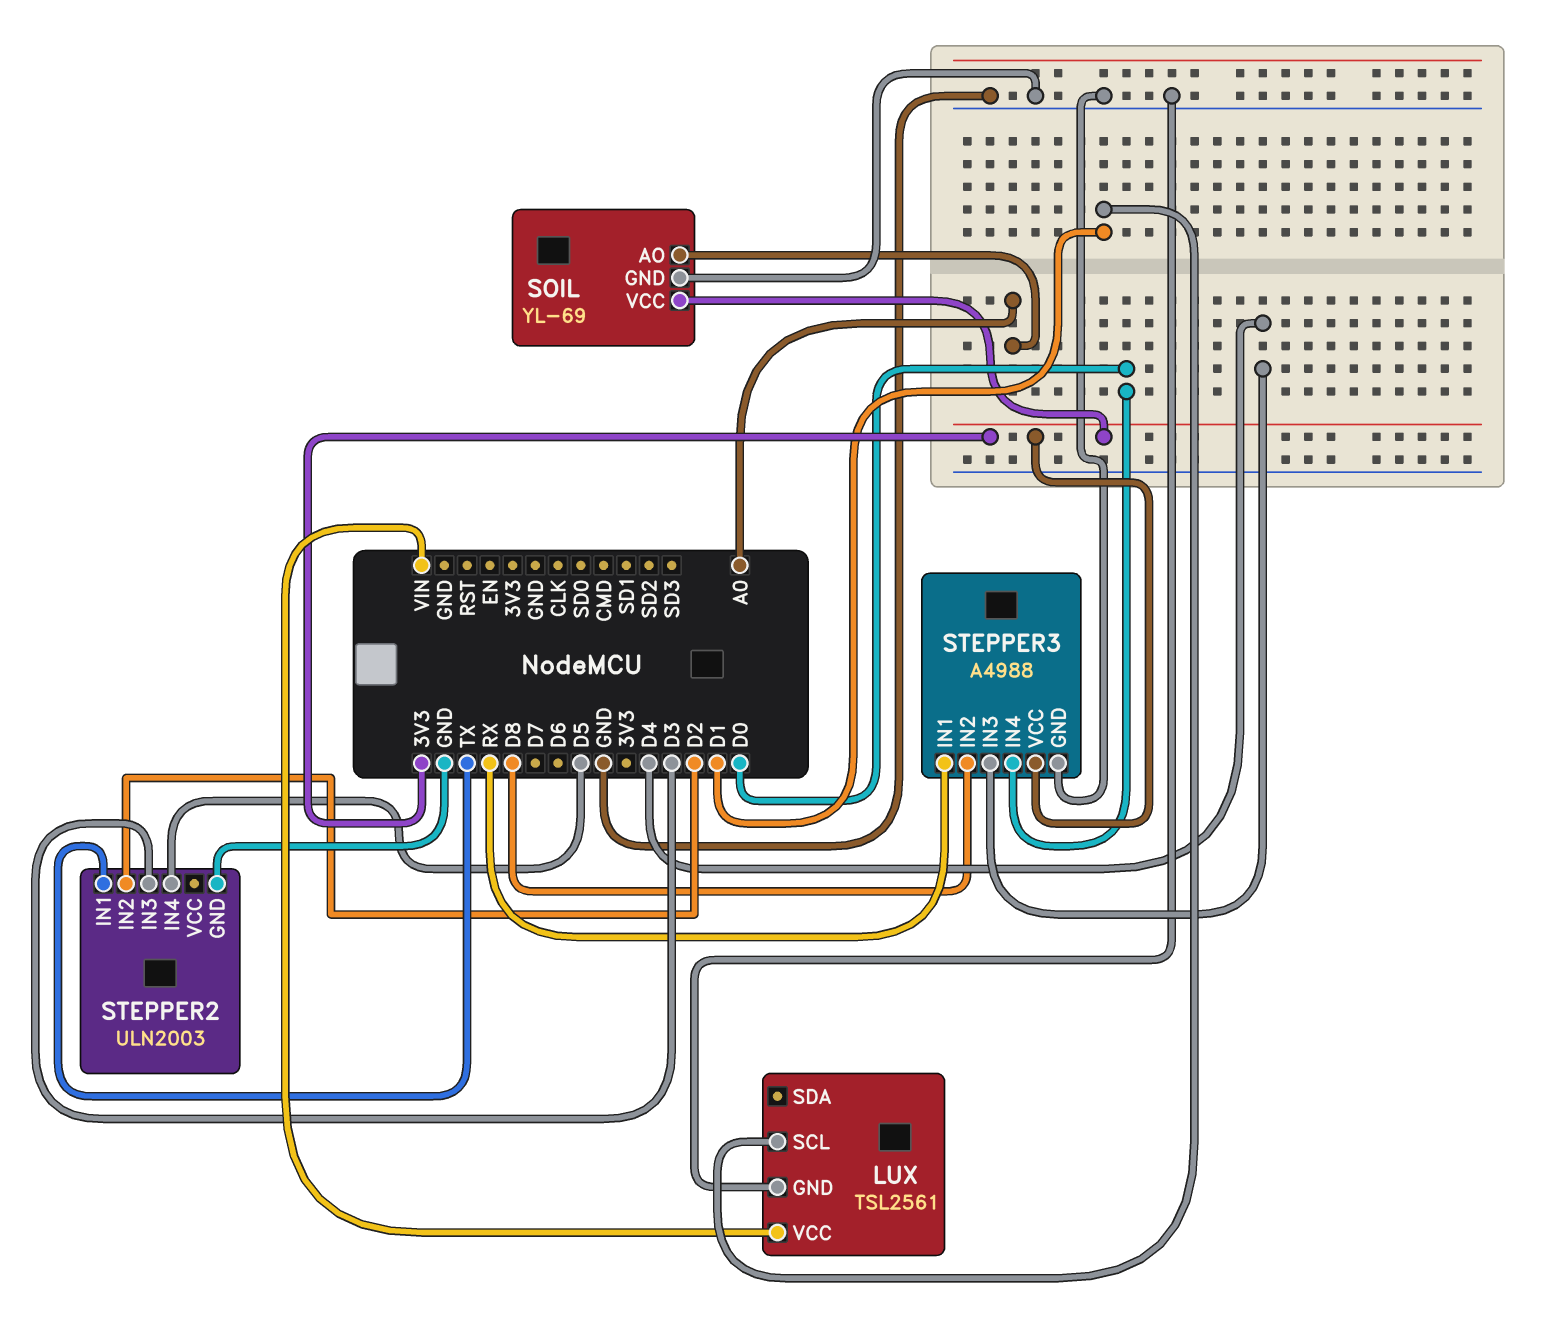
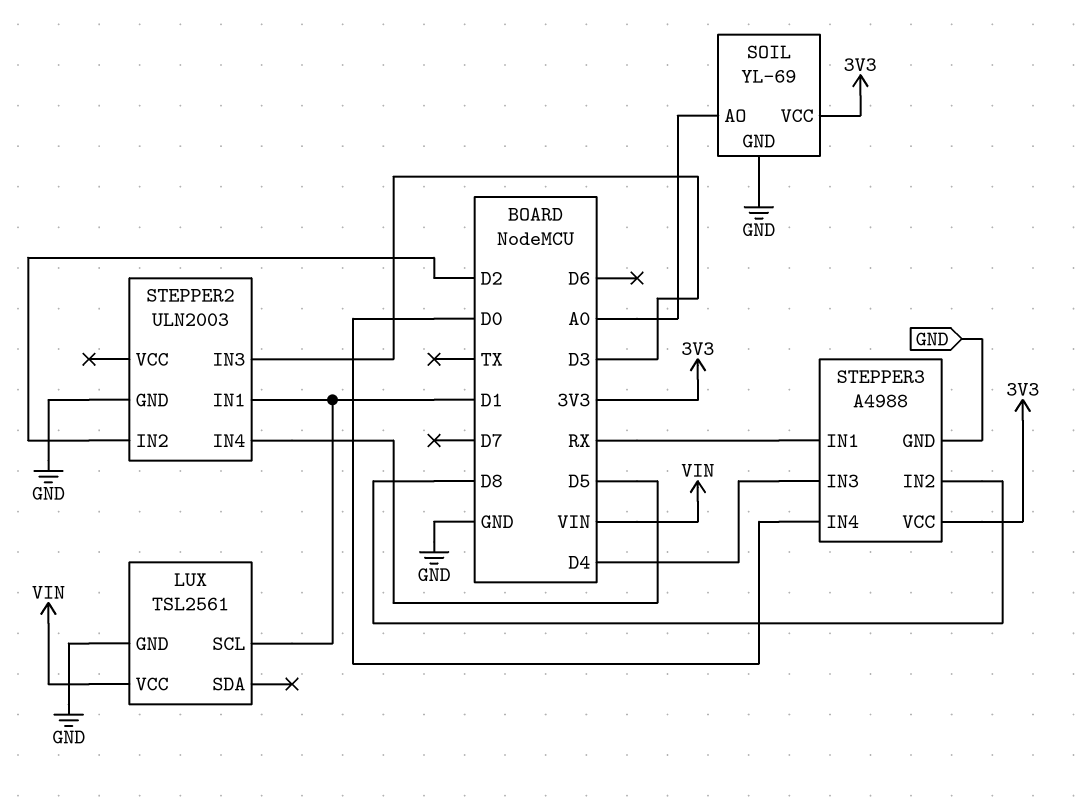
STEPPER2 pin IN1: TX -> D1

